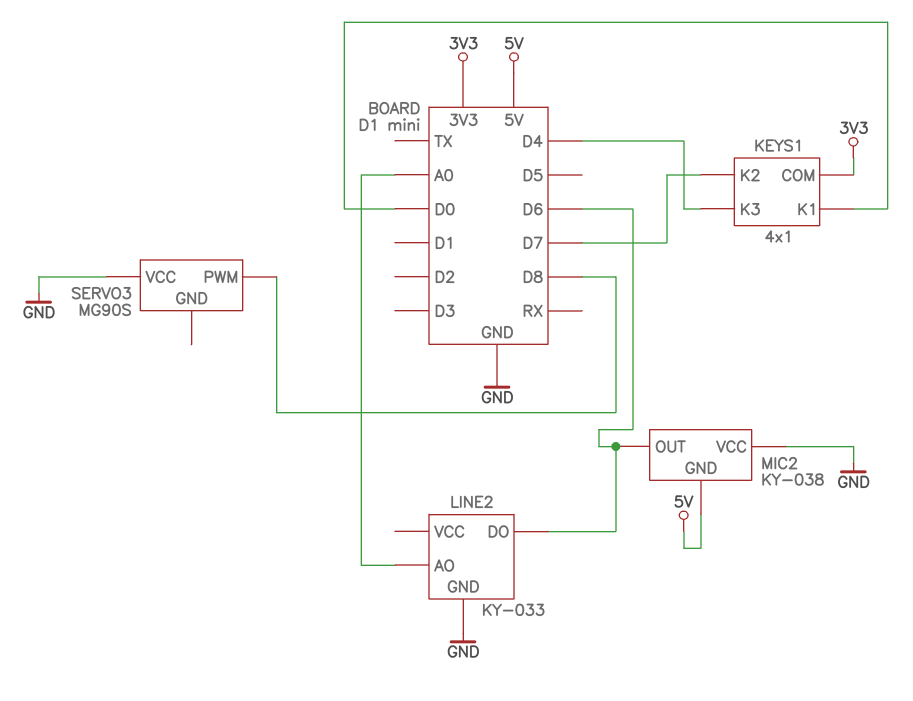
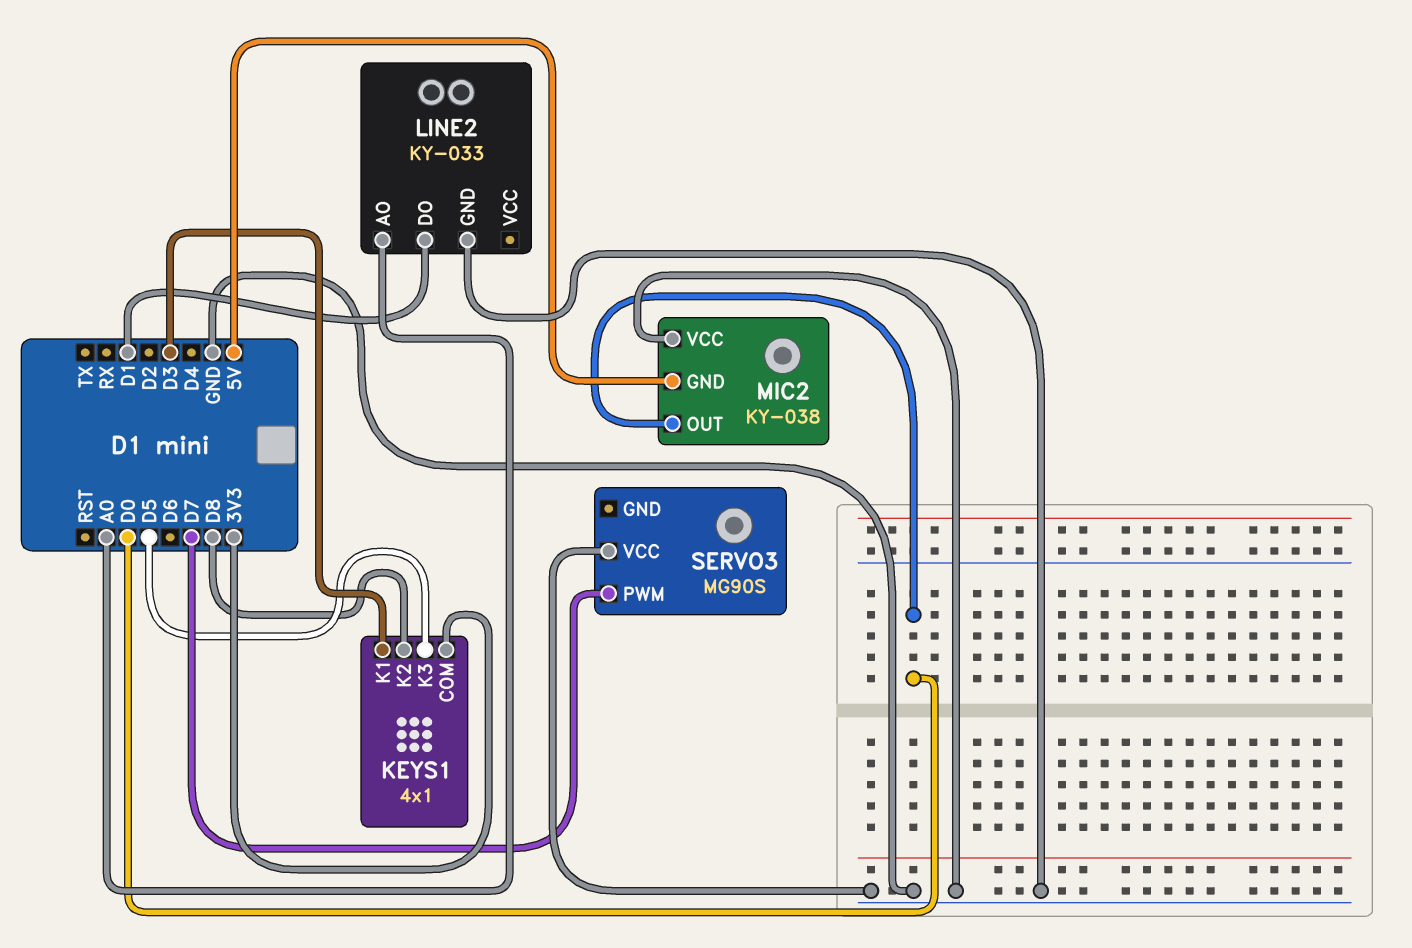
KEYS1 pin K1: D0 -> D3
KEYS1 pin K2: D7 -> D8
KEYS1 pin K3: D4 -> D5
LINE2 pin DO: D6 -> D1
MIC2 pin OUT: D6 -> D0
SERVO3 pin PWM: D8 -> D7

